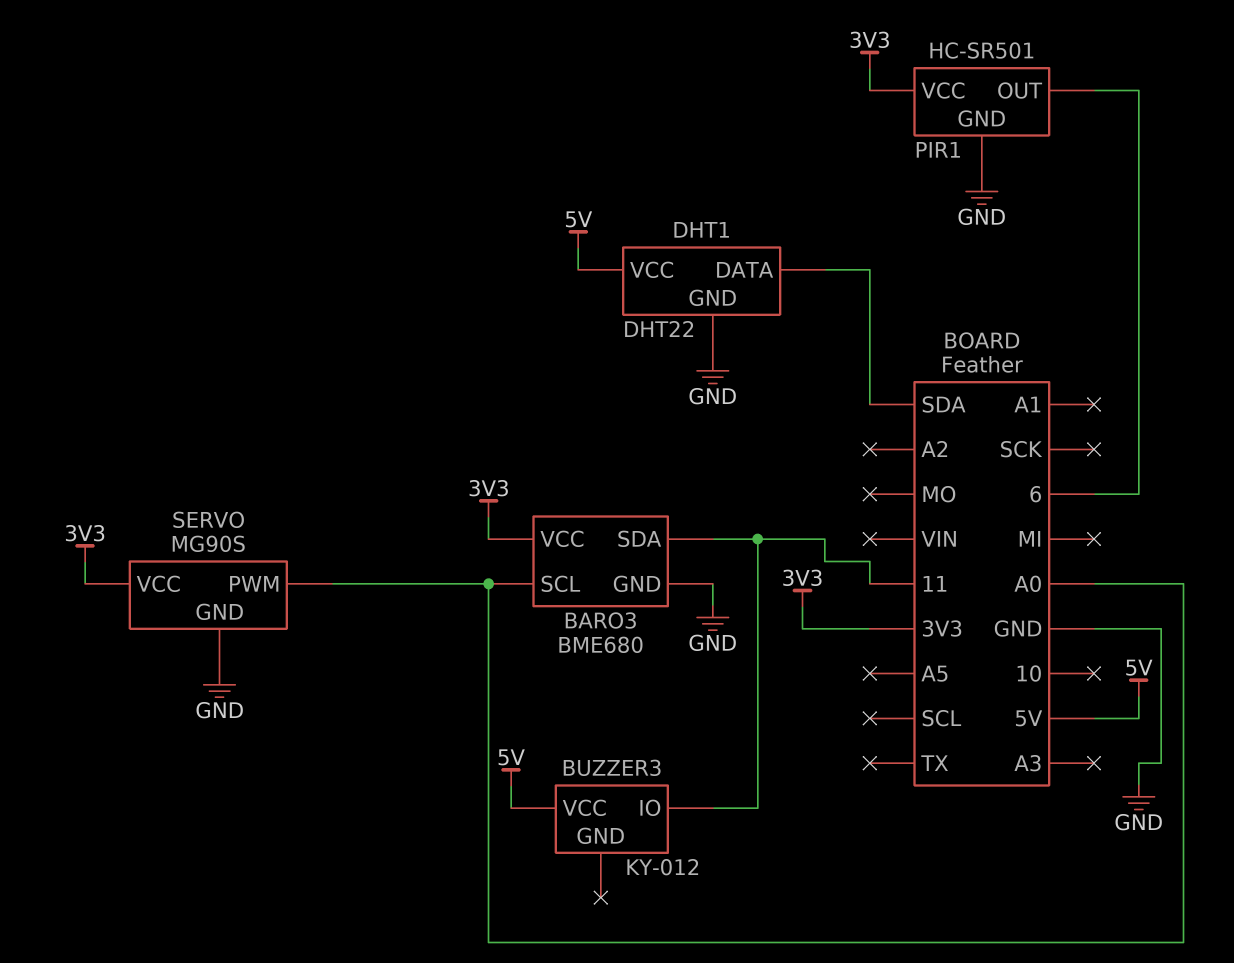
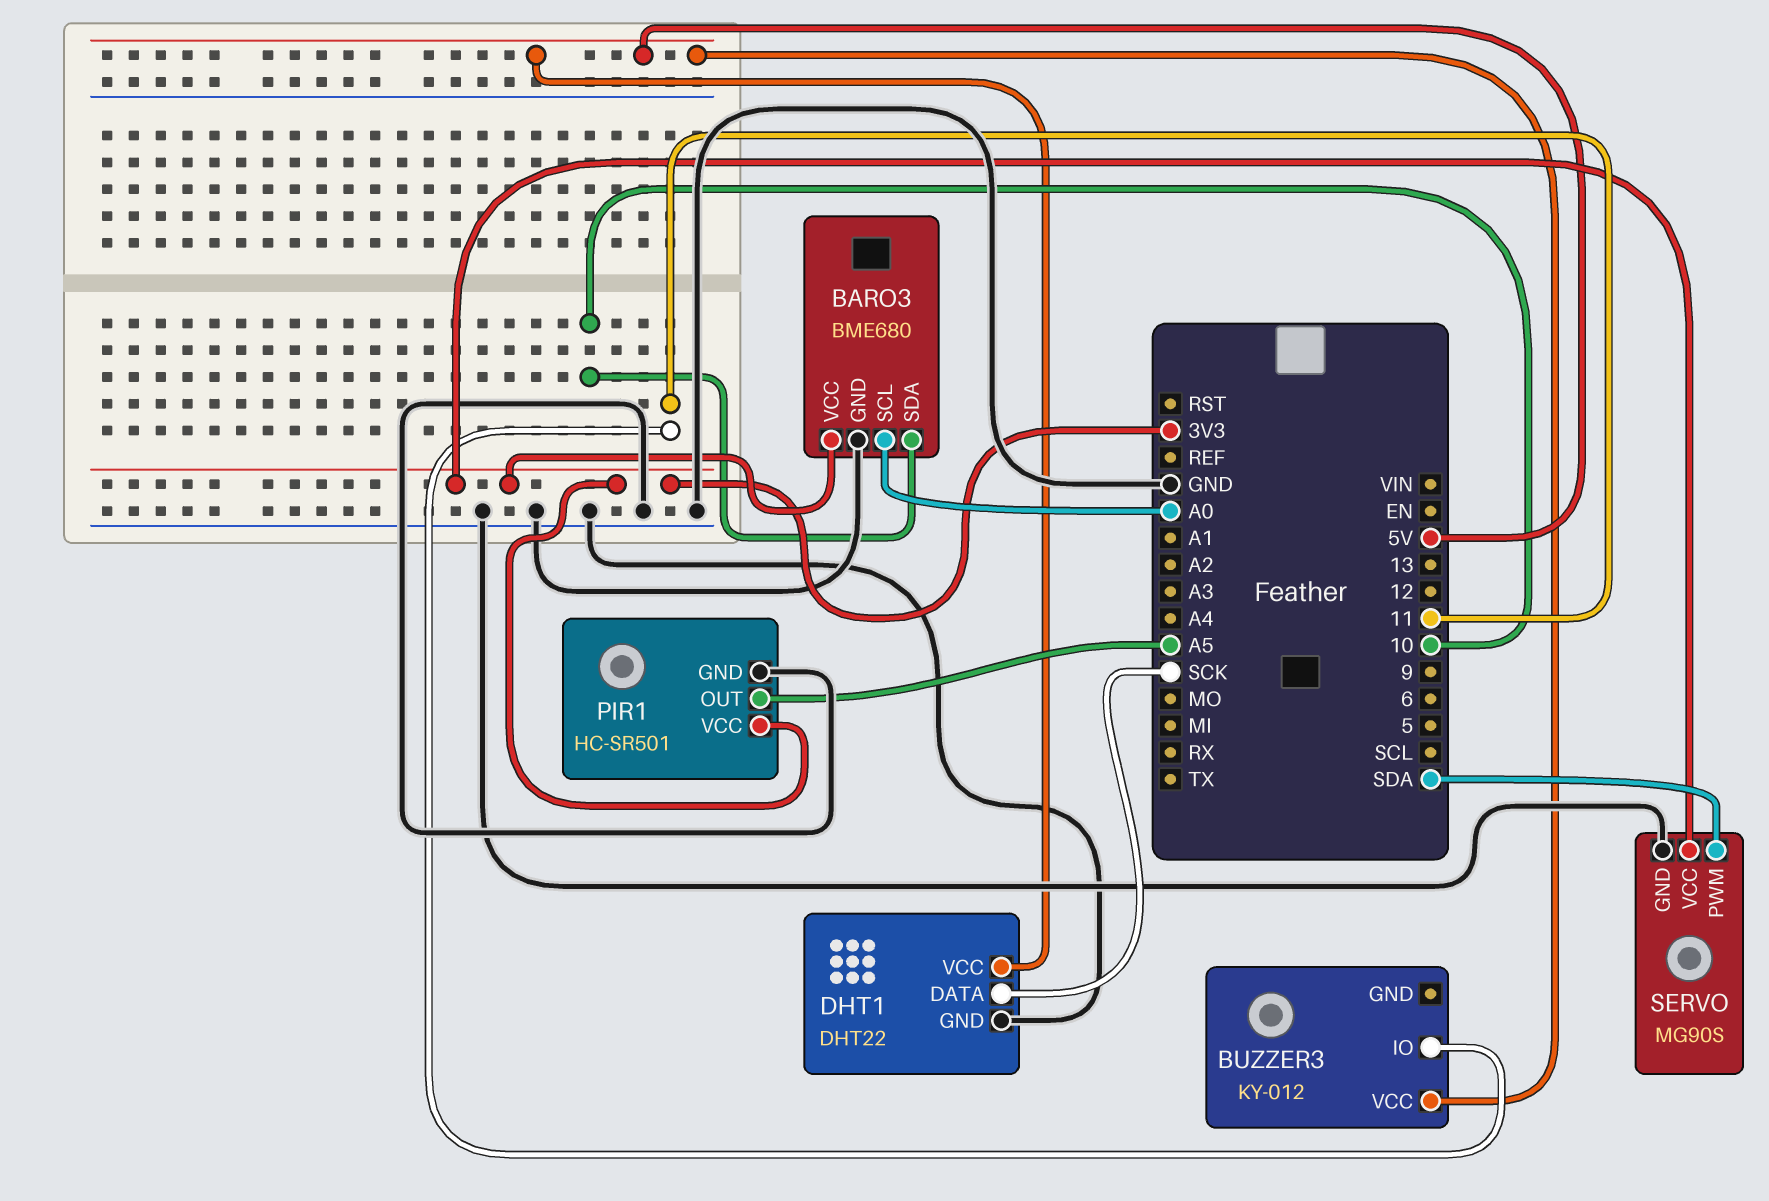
BARO3 pin SDA: 11 -> 10
DHT1 pin DATA: SDA -> SCK
PIR1 pin OUT: 6 -> A5
SERVO pin PWM: A0 -> SDA

